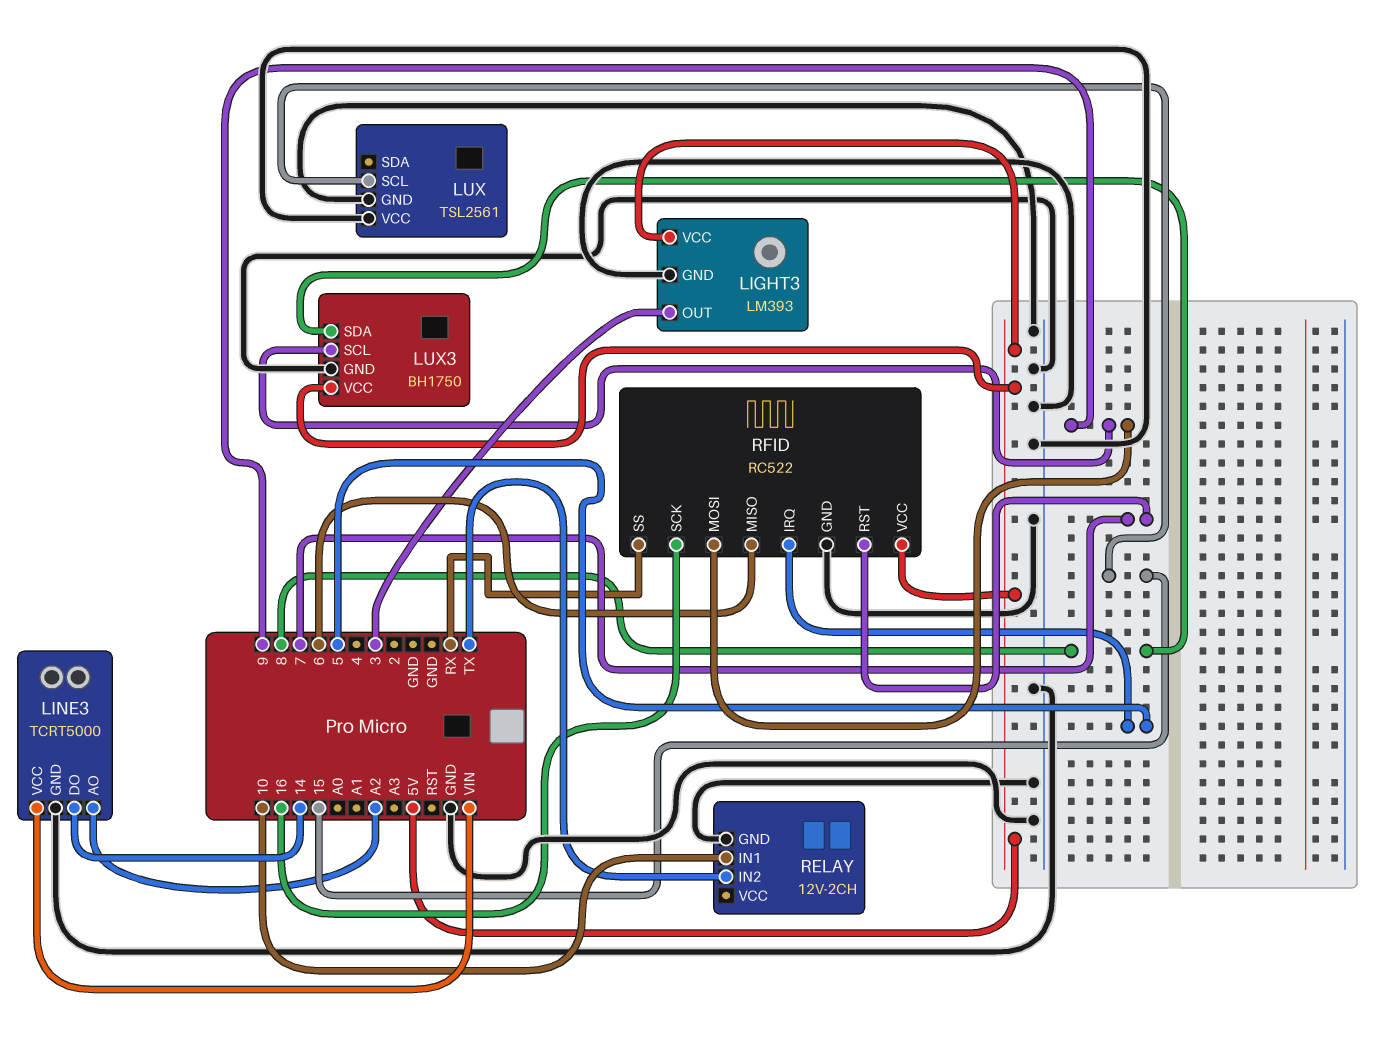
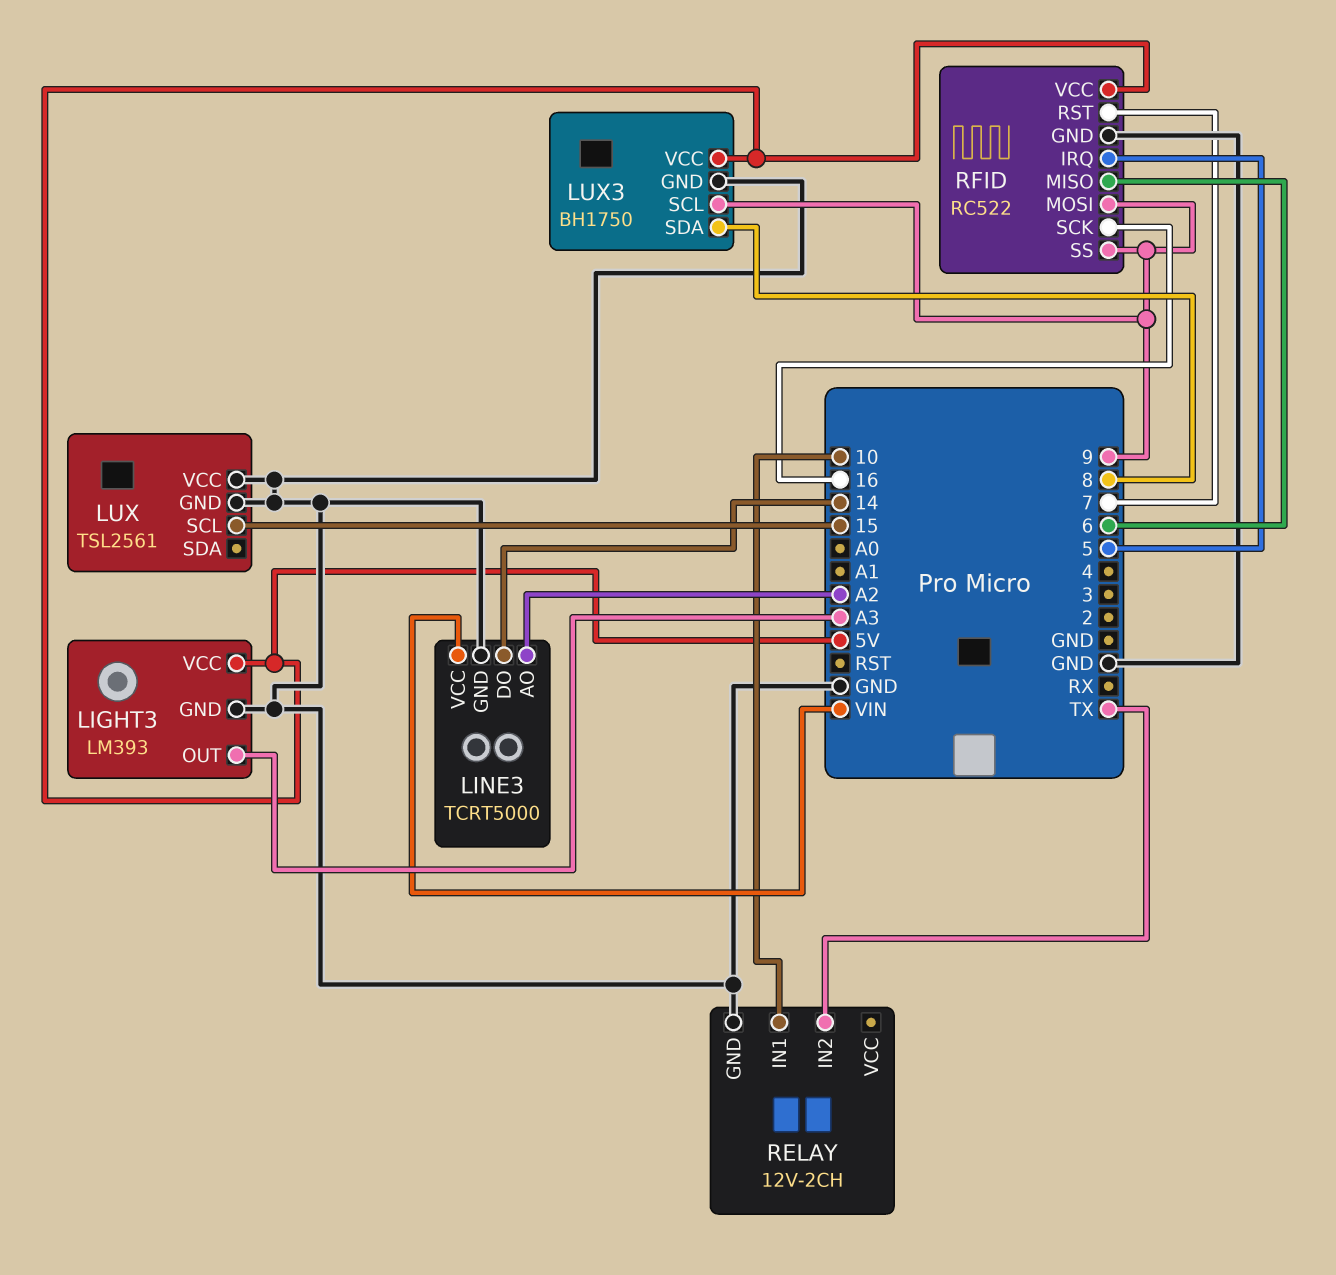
LIGHT3 pin OUT: 3 -> A3
RFID pin SS: RX -> 9

